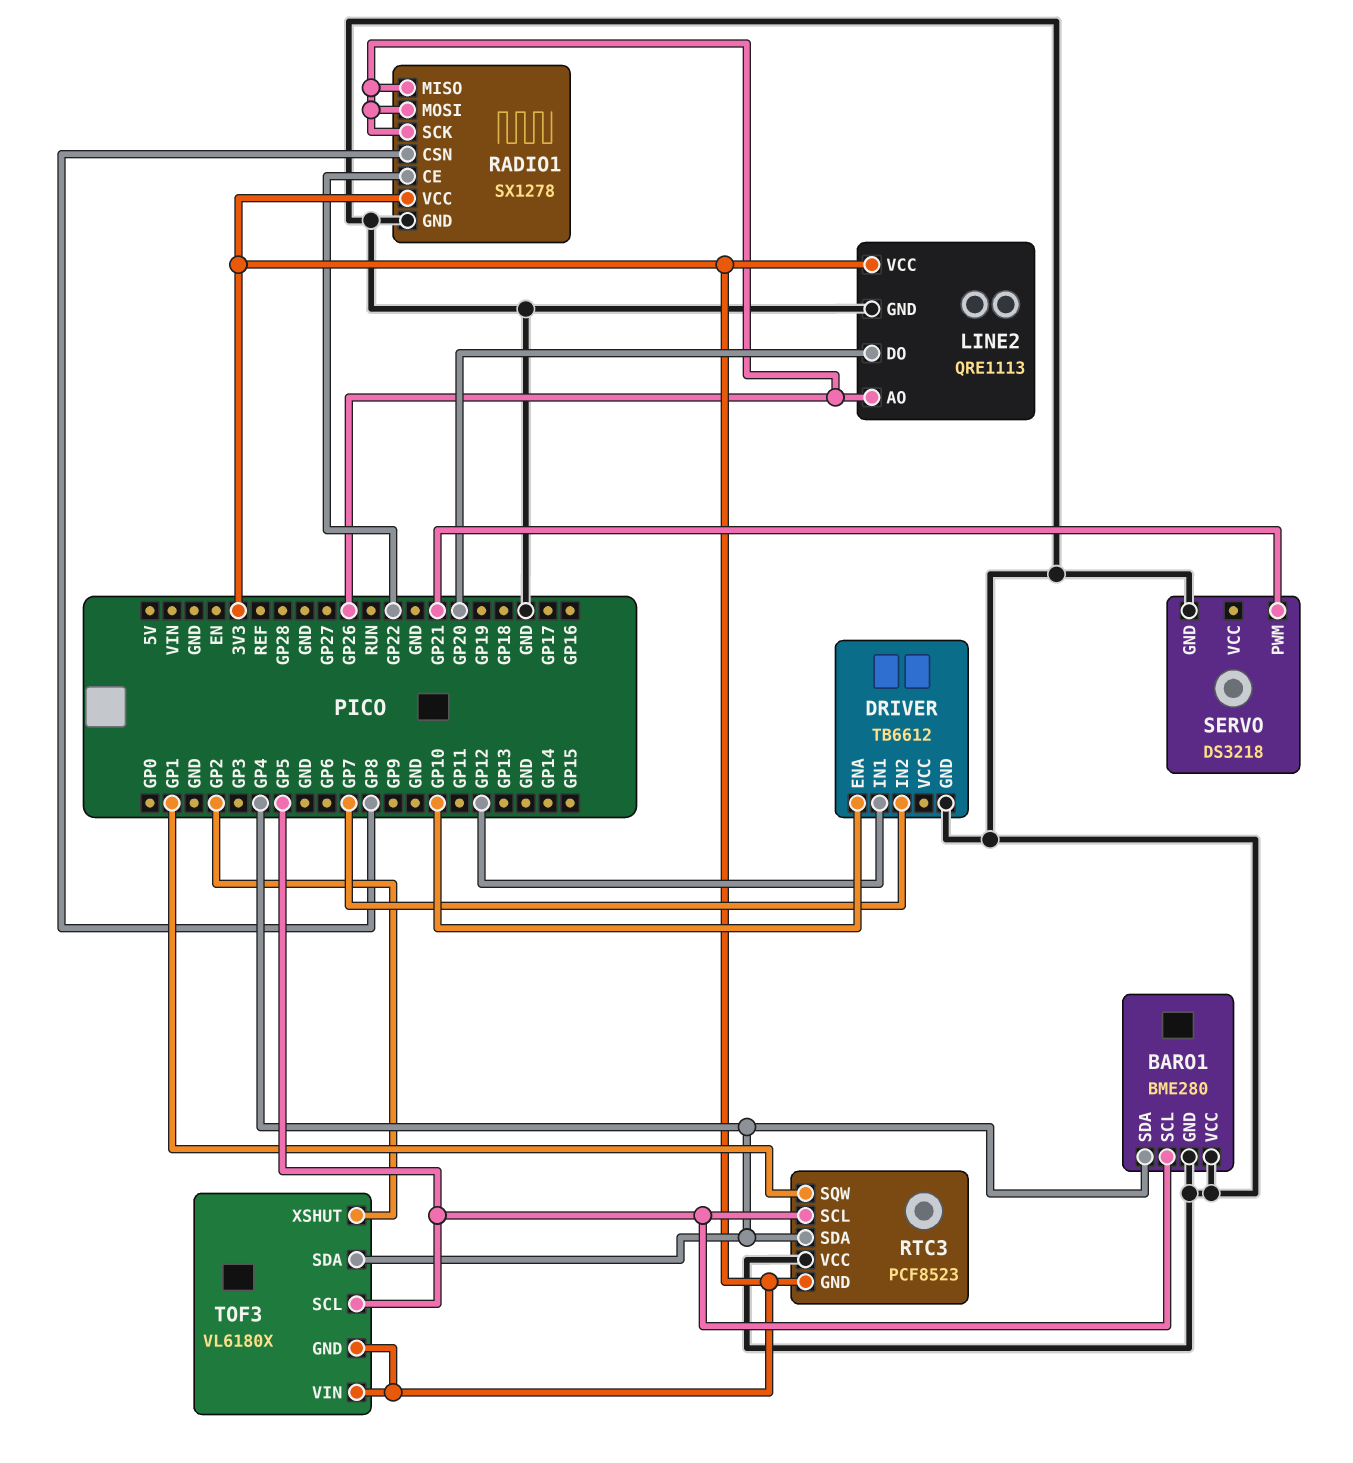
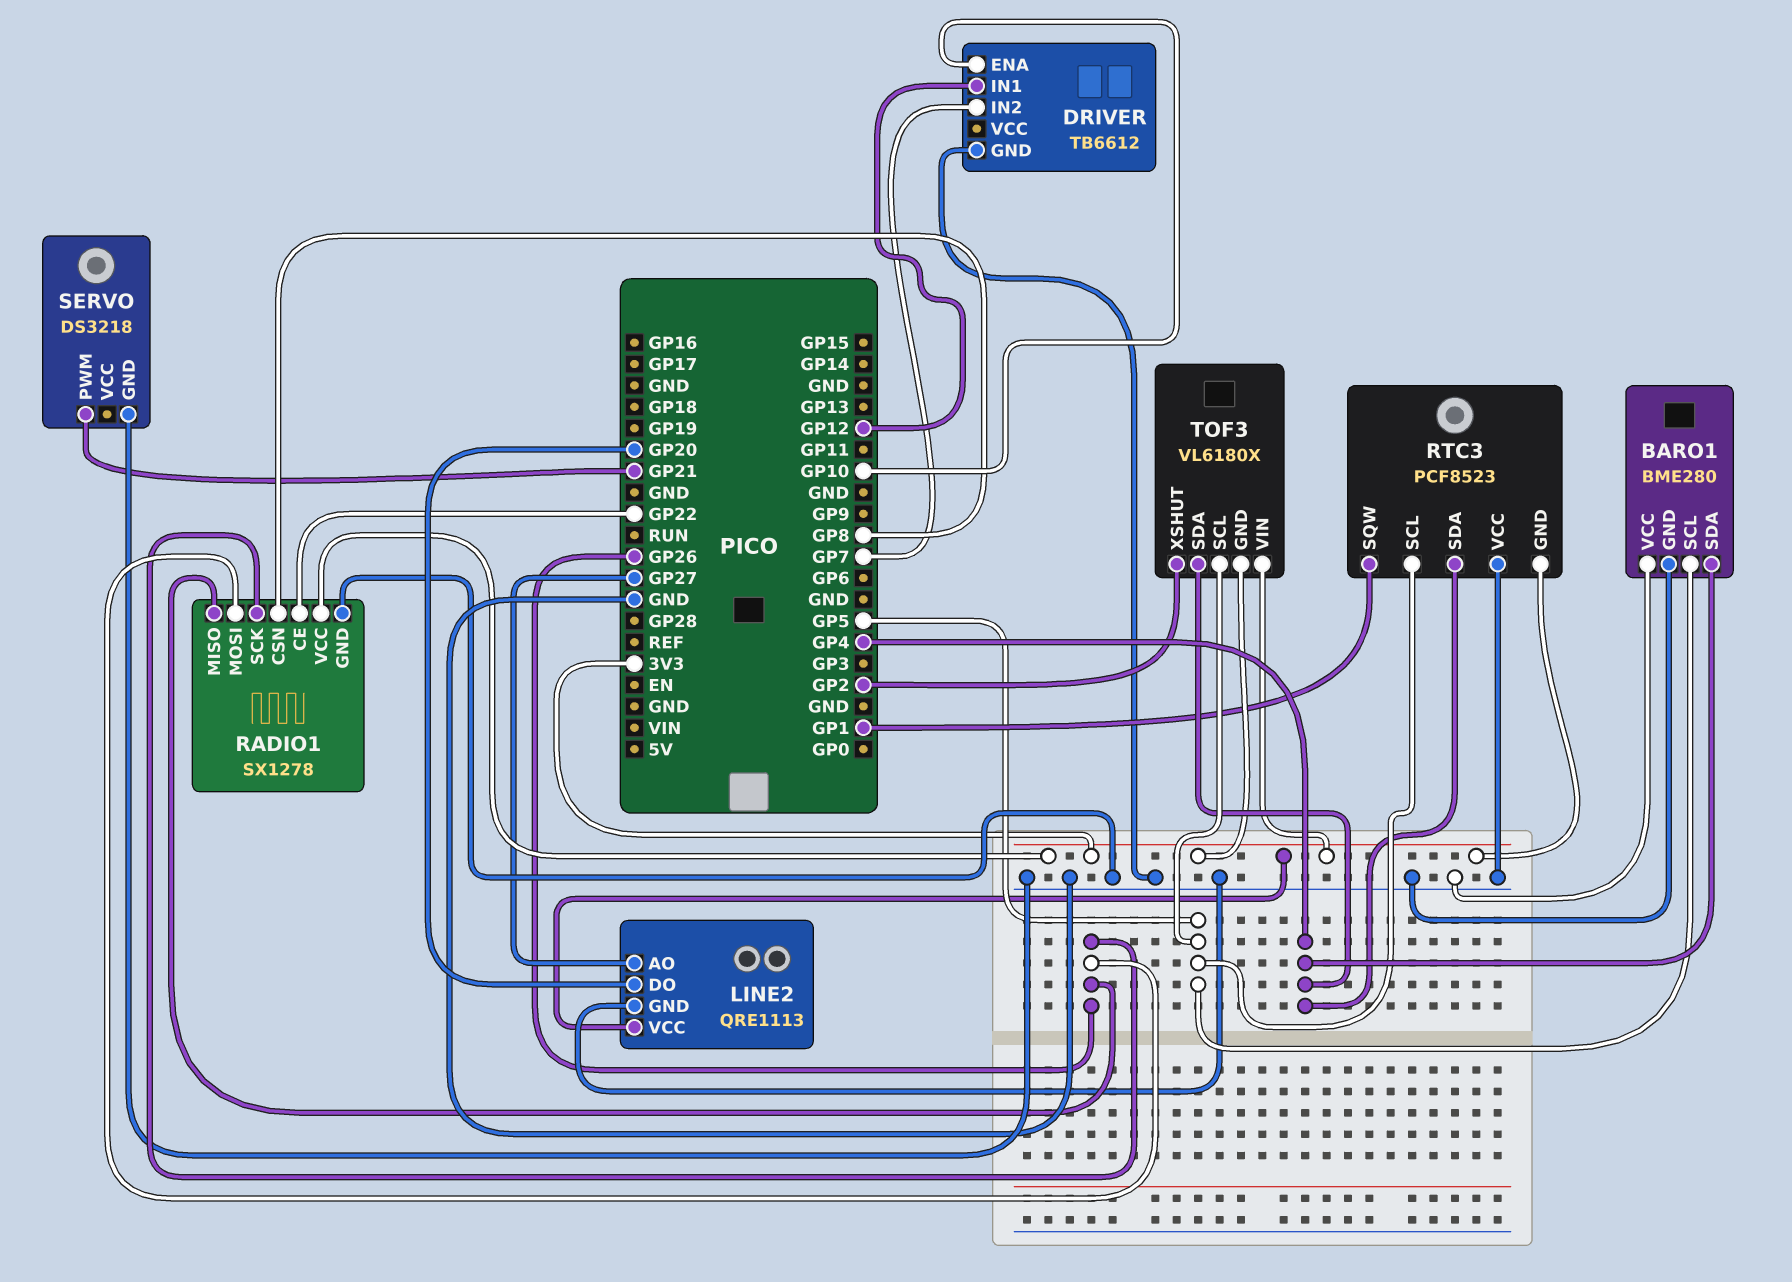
LINE2 pin AO: GP26 -> GP27

